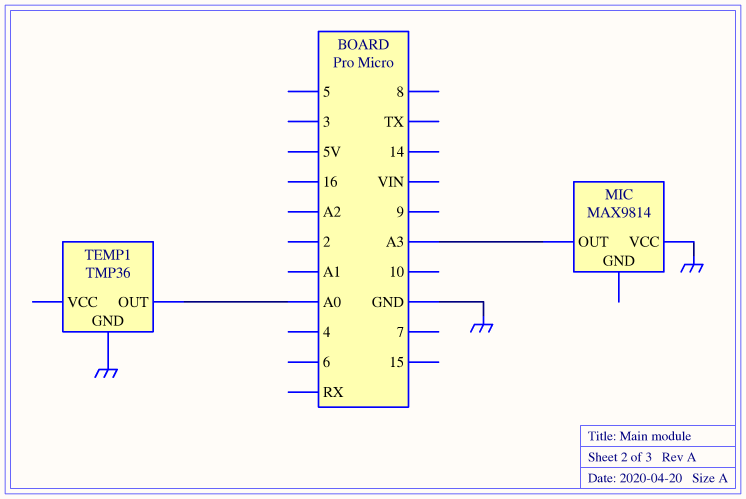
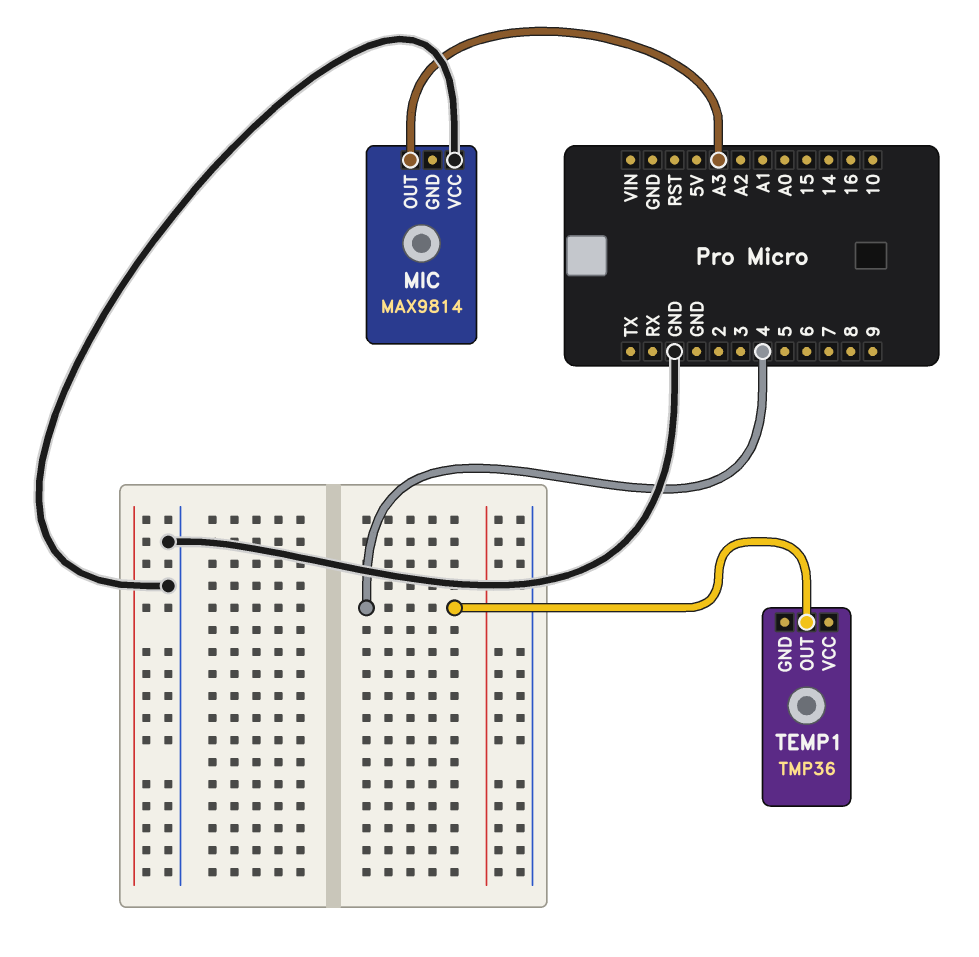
TEMP1 pin GND: GND -> none
TEMP1 pin OUT: A0 -> 4

